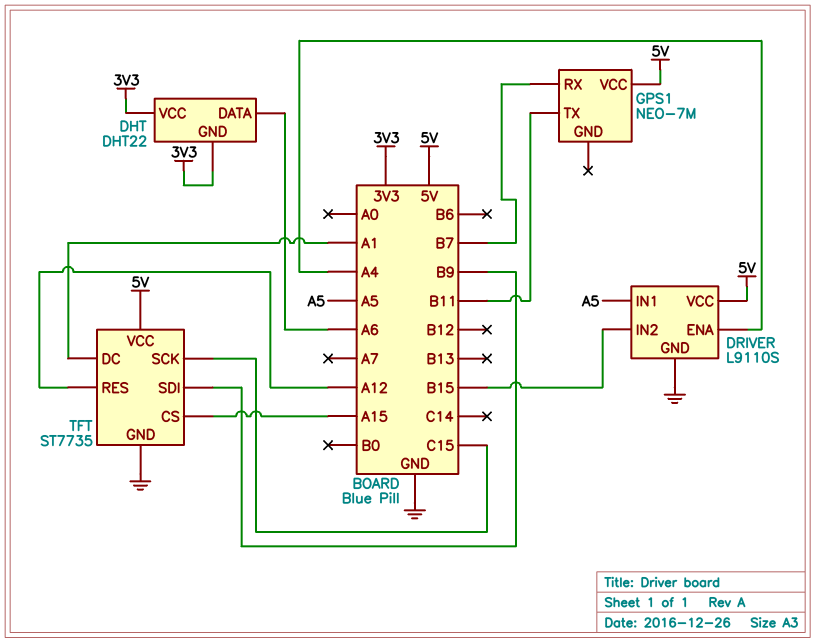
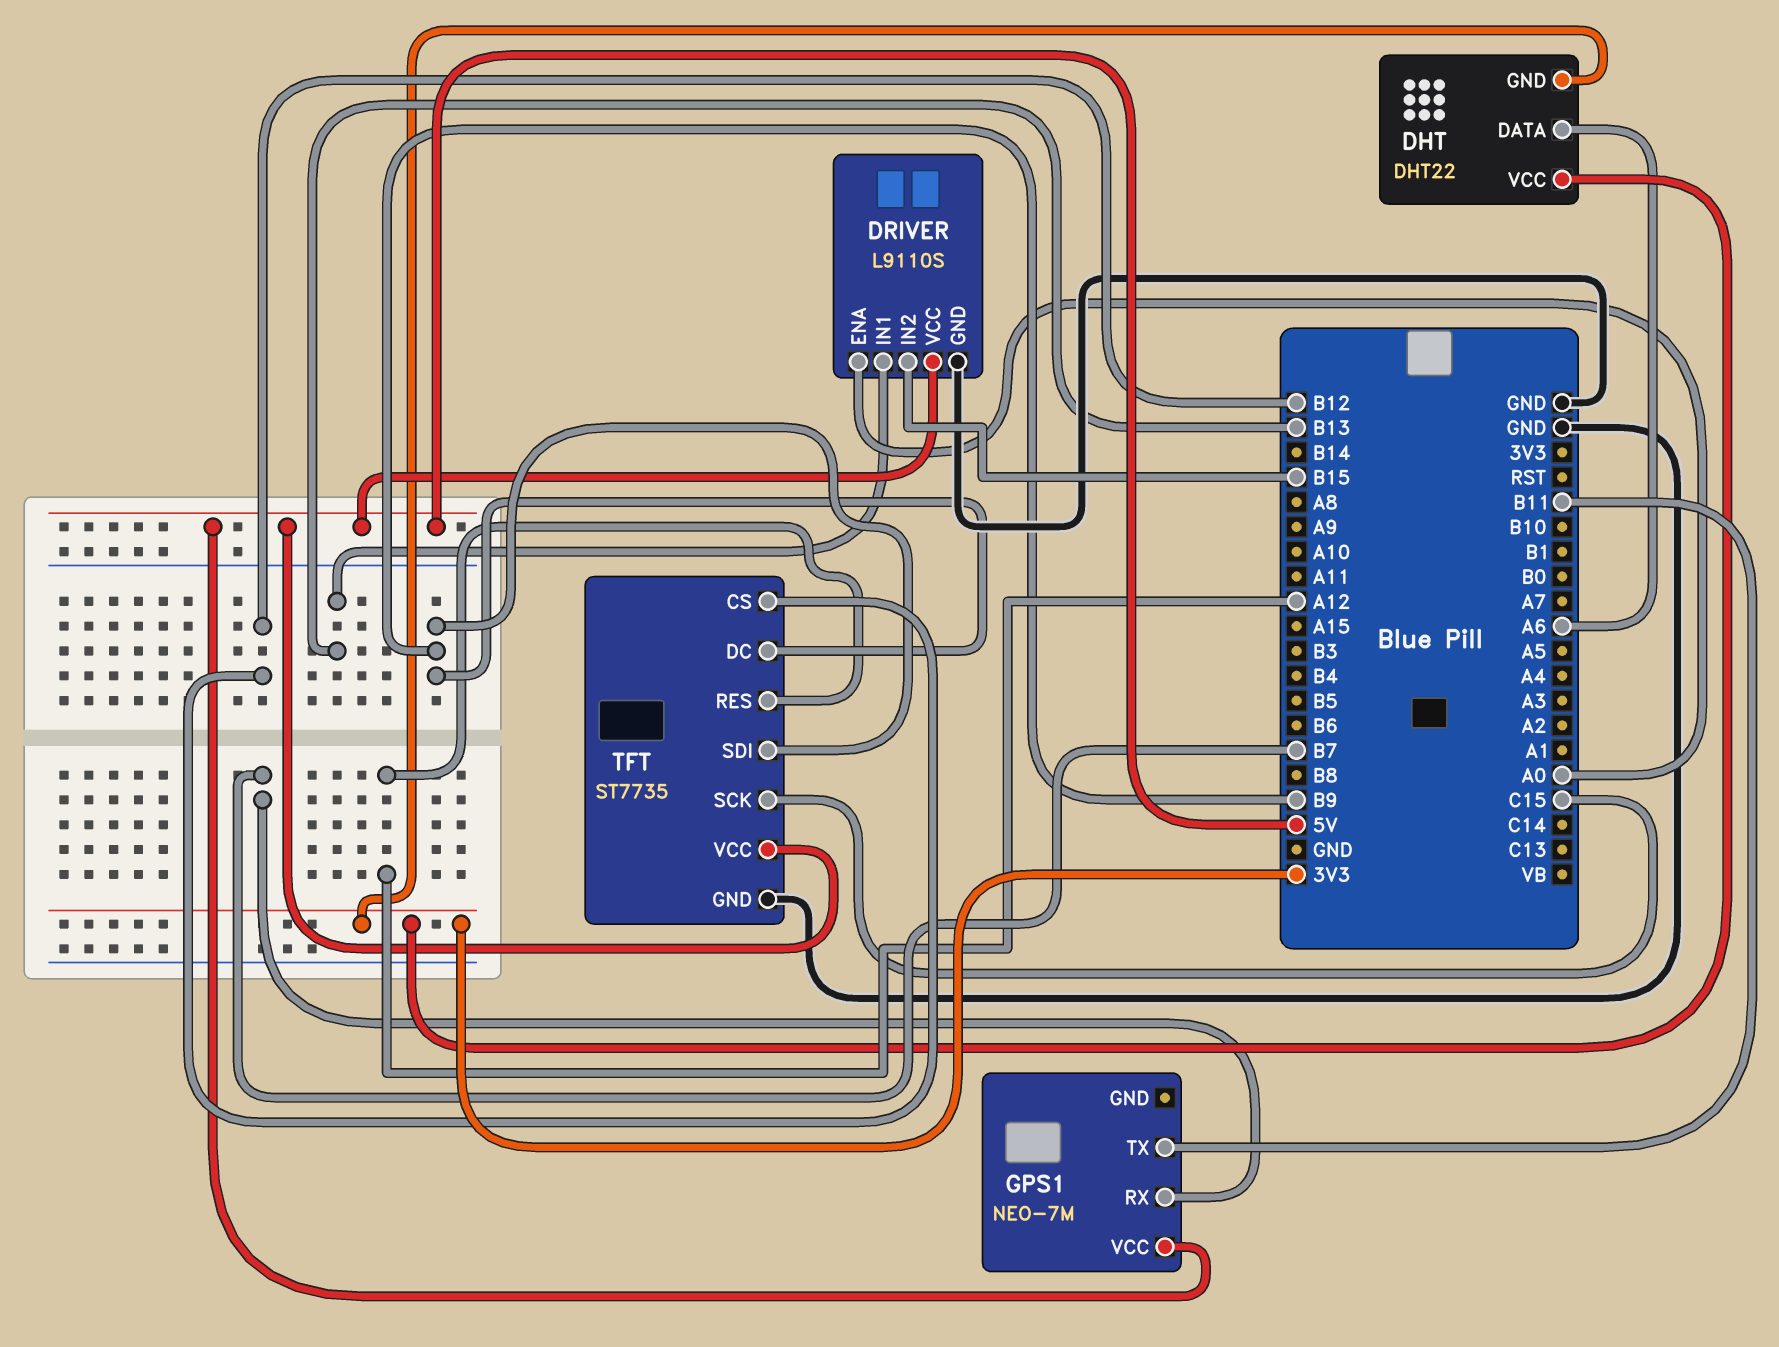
DRIVER pin ENA: A4 -> A0
DRIVER pin IN1: A5 -> B13
TFT pin CS: A15 -> B12
TFT pin DC: A1 -> B9

